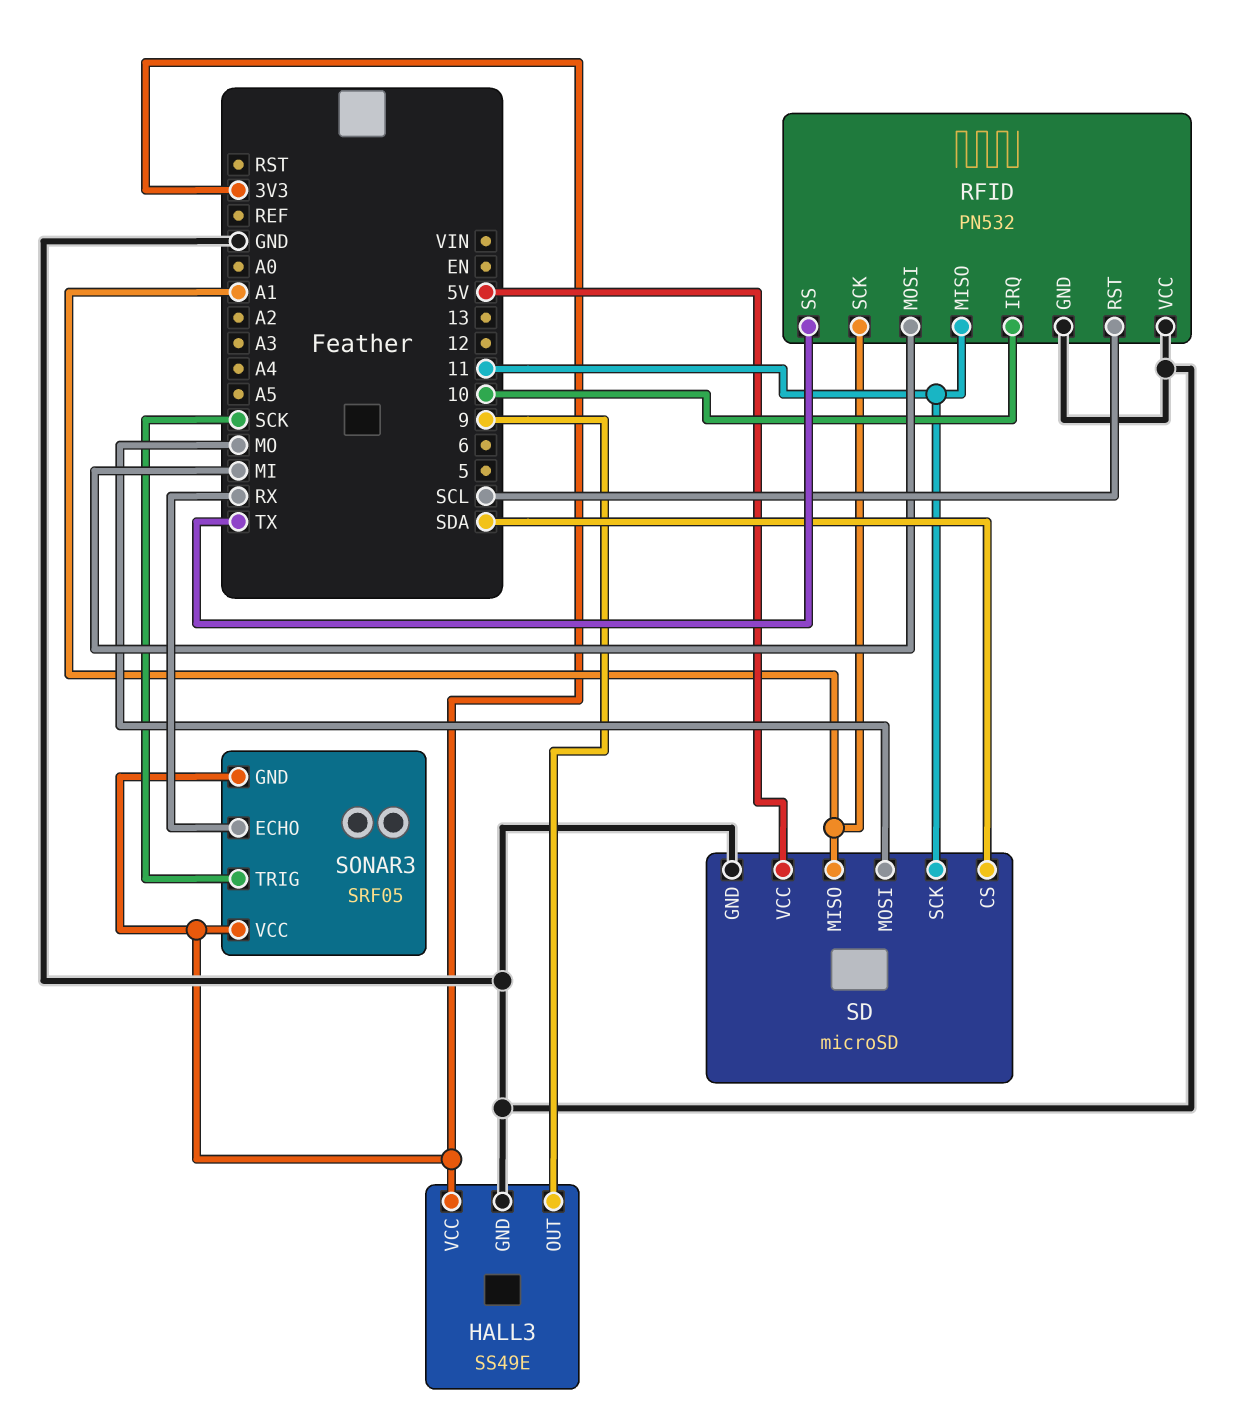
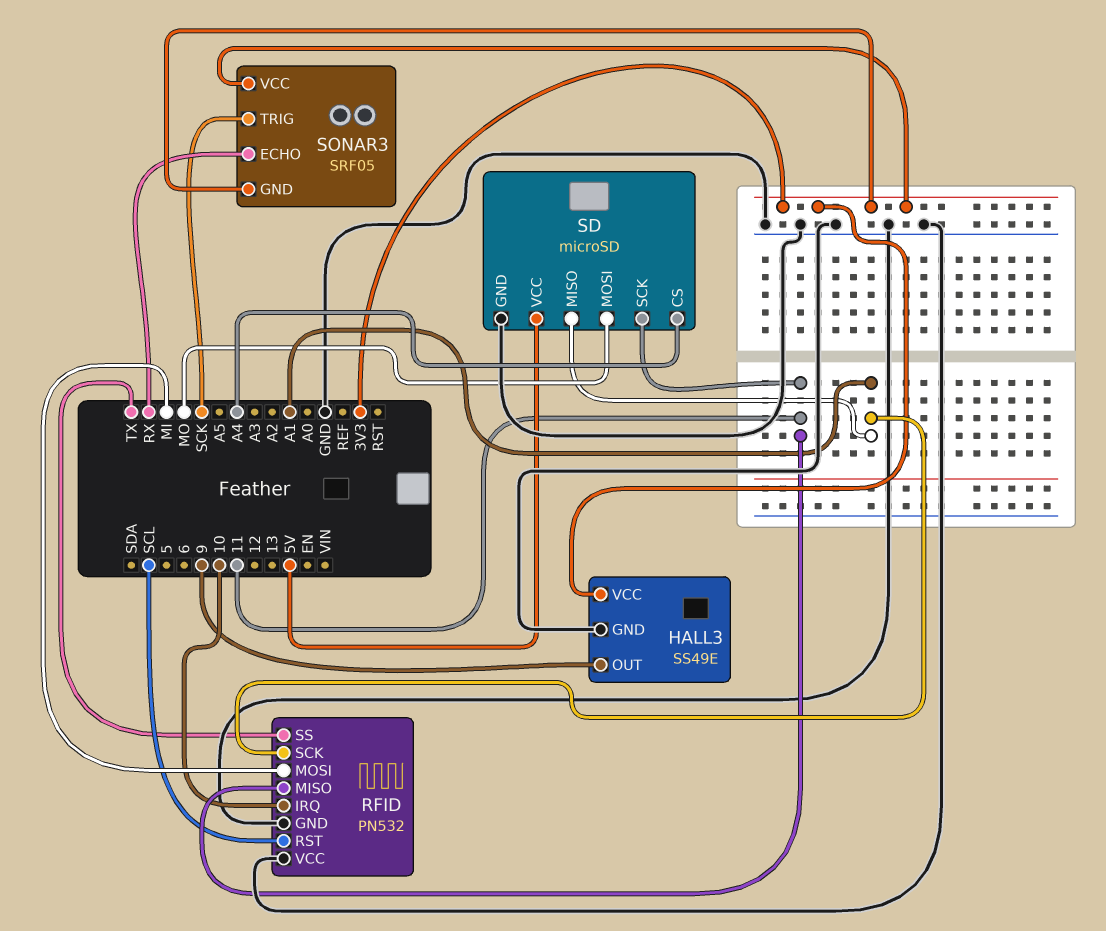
SD pin CS: SDA -> A4

